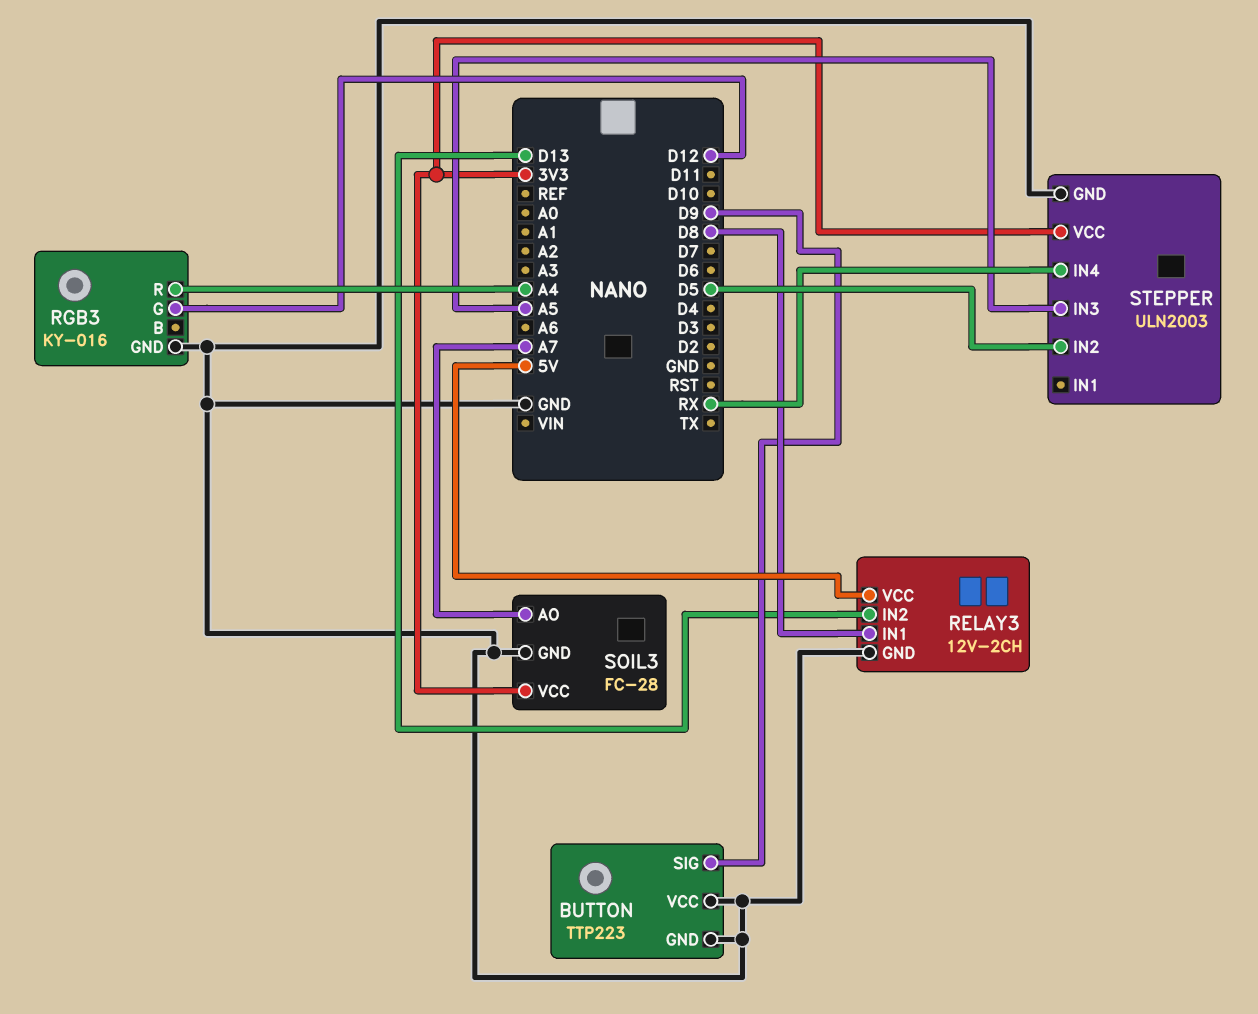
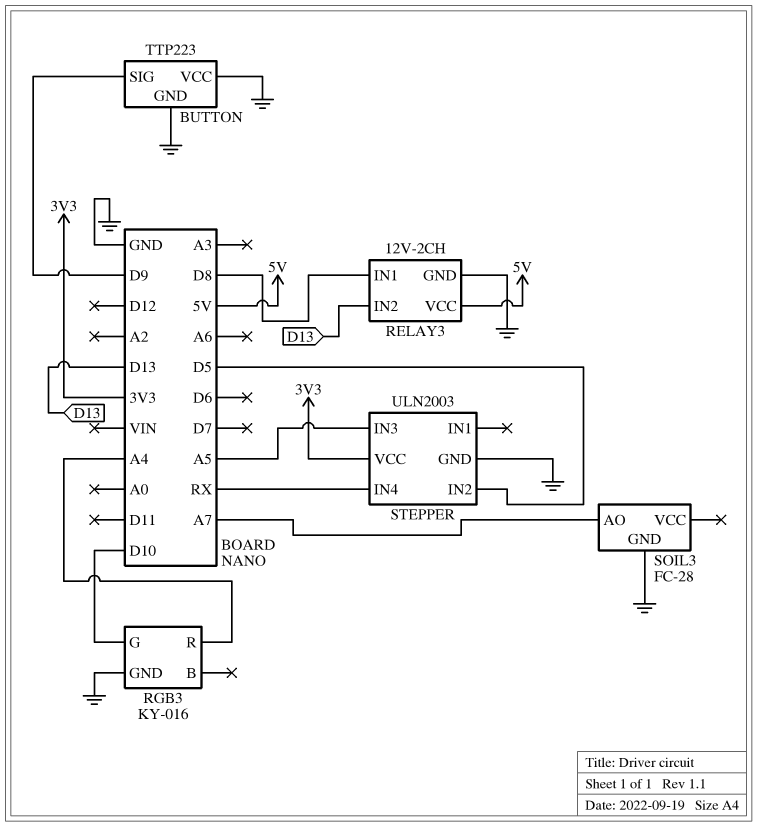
RGB3 pin G: D12 -> D10
SOIL3 pin VCC: 3V3 -> none

